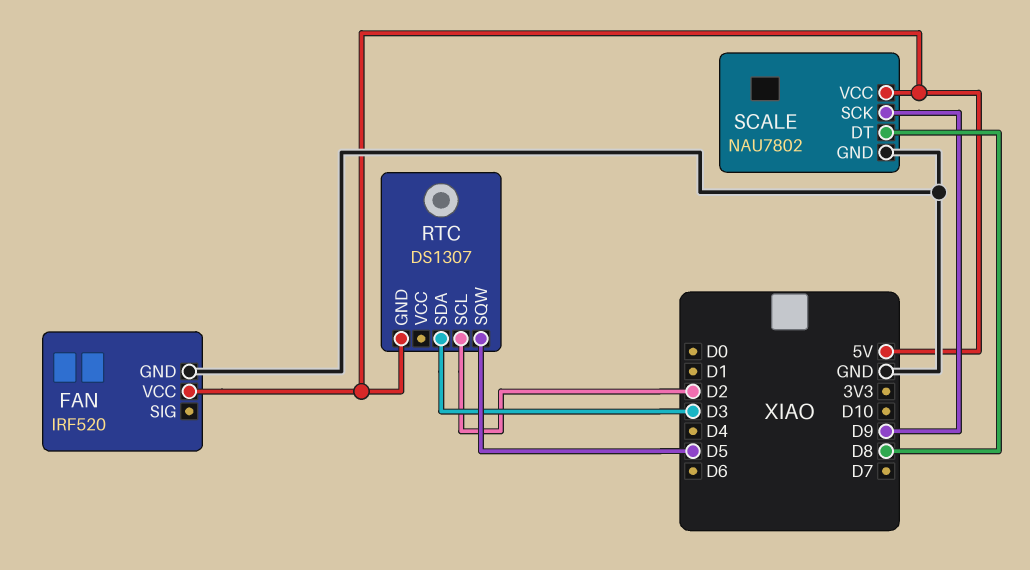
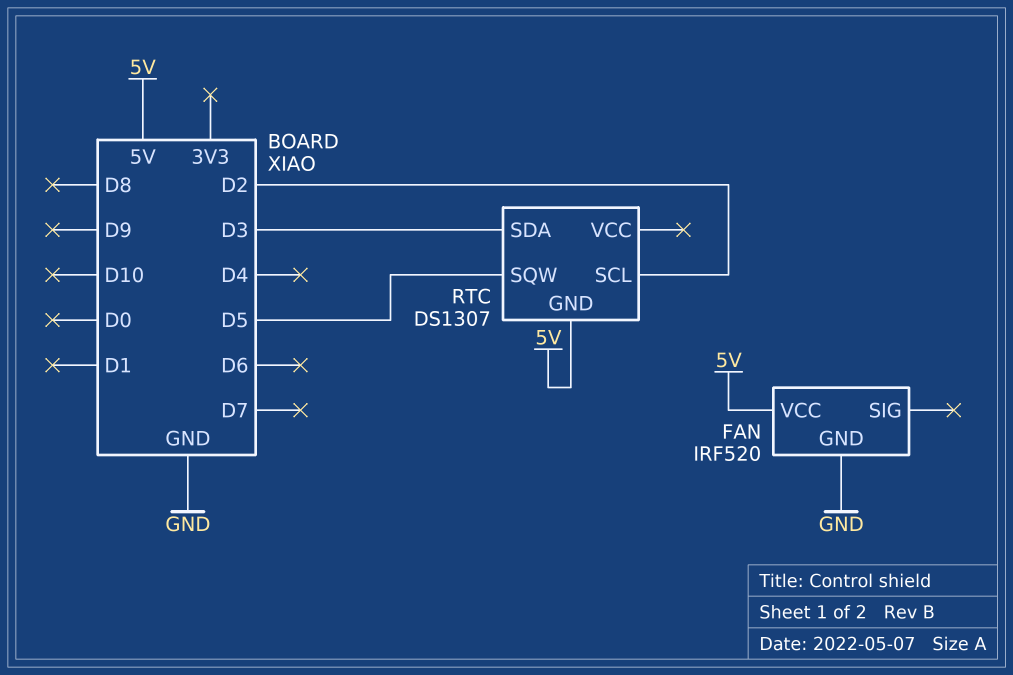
SCALE: NAU7802 -> none
SCALE pin DT: D8 -> none
SCALE pin GND: GND -> none
SCALE pin SCK: D9 -> none
SCALE pin VCC: 5V -> none

